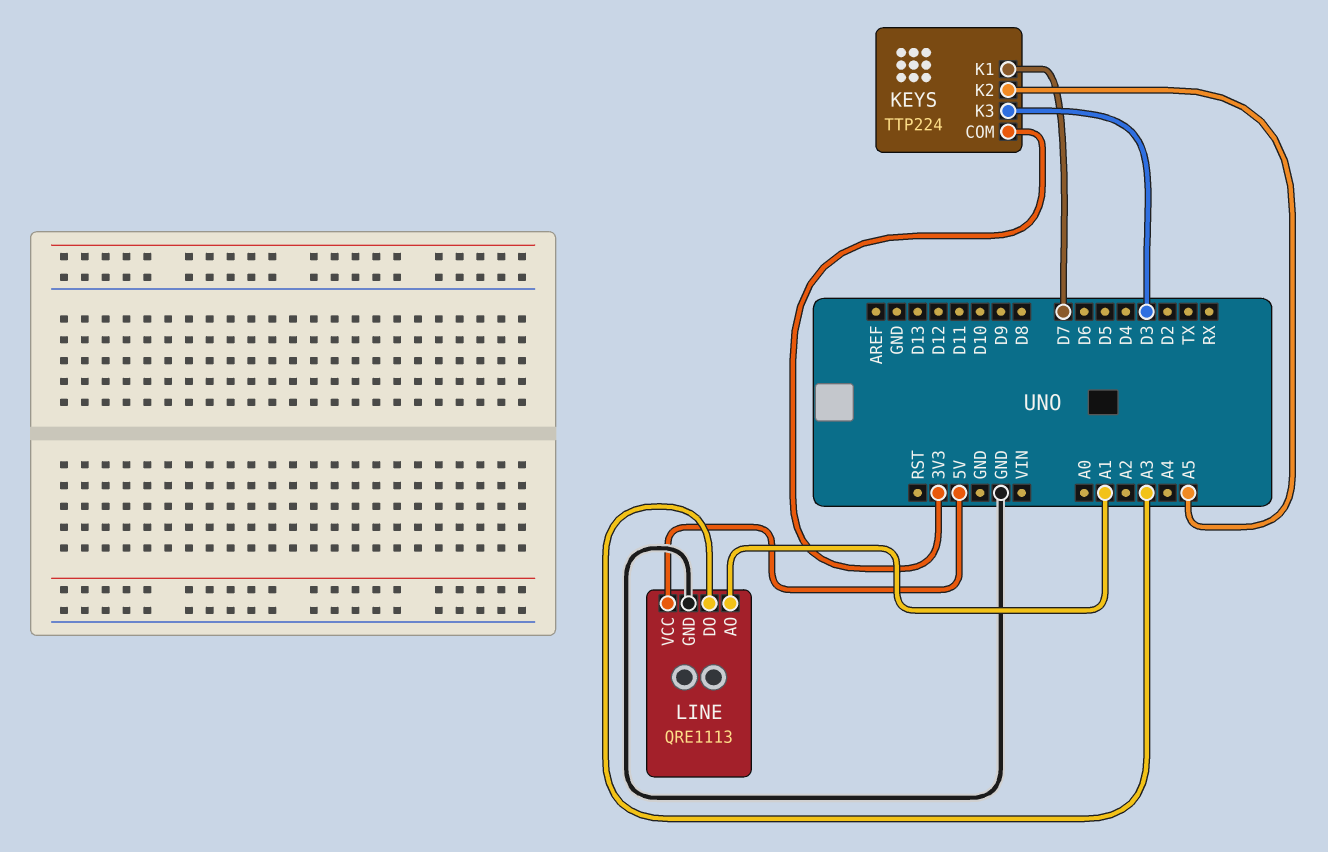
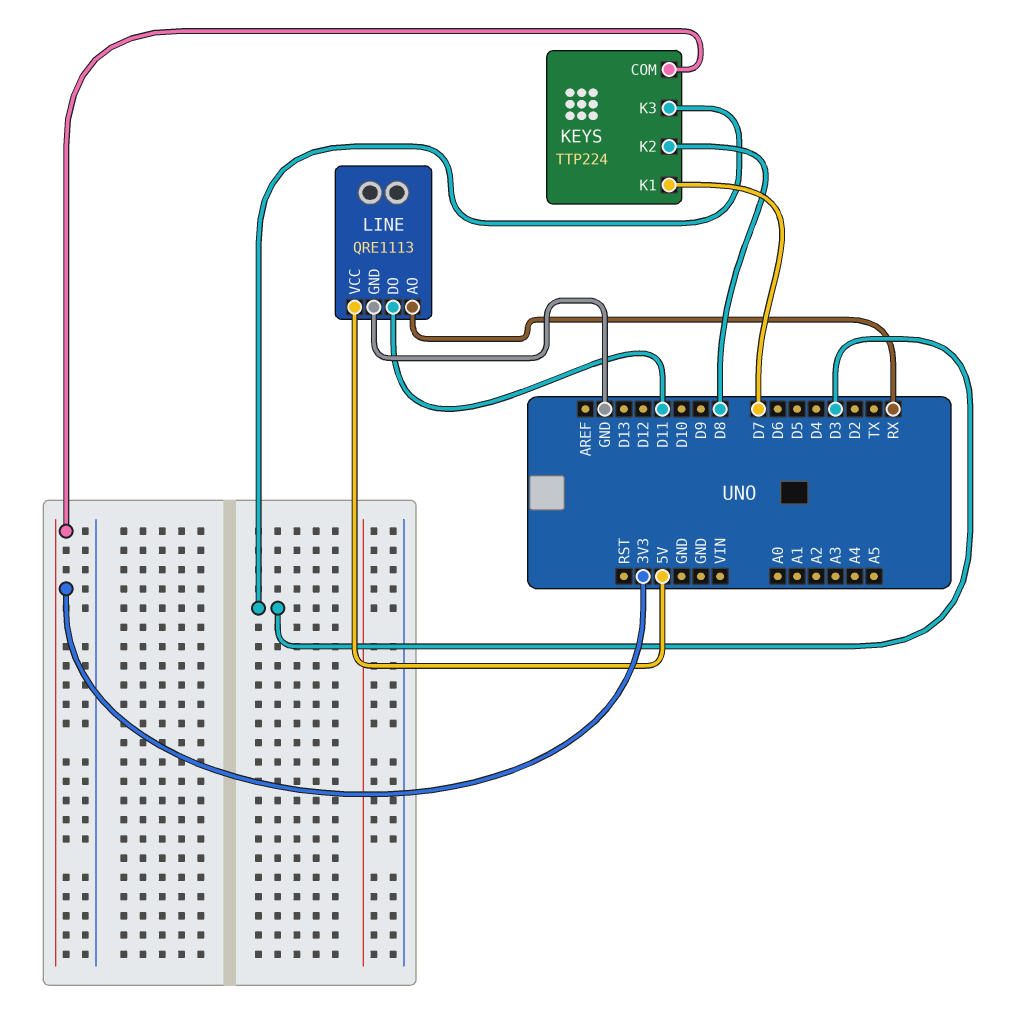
KEYS pin K2: A5 -> D8
LINE pin AO: A1 -> RX
LINE pin DO: A3 -> D11

